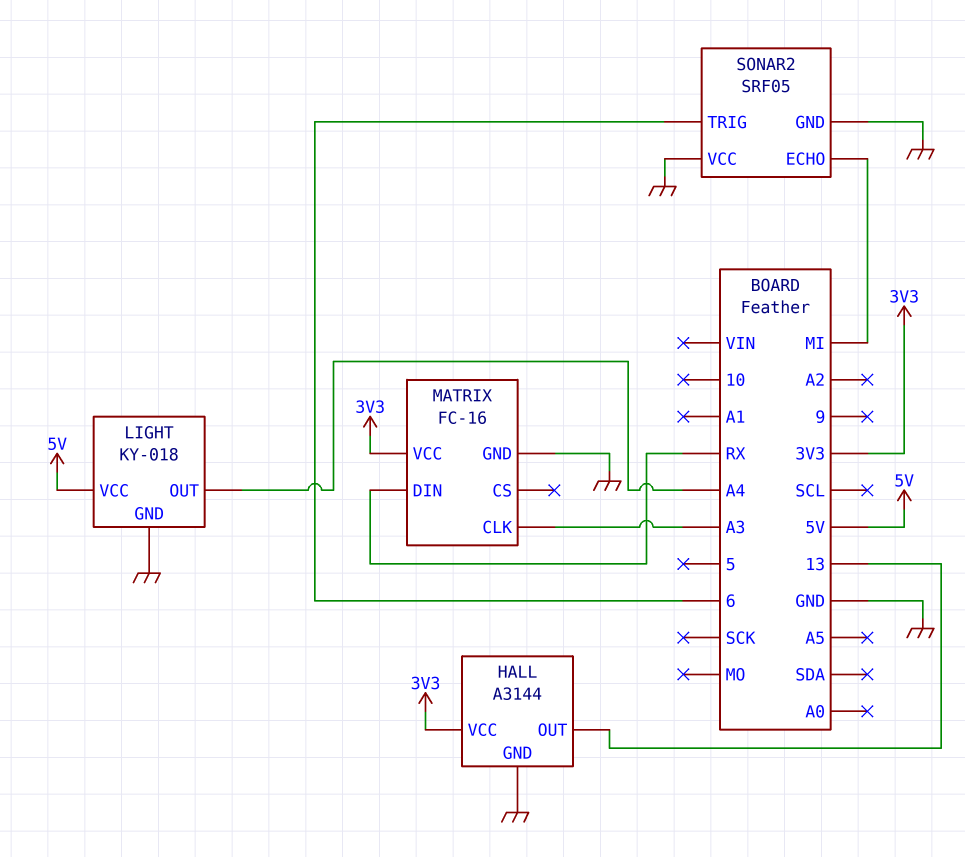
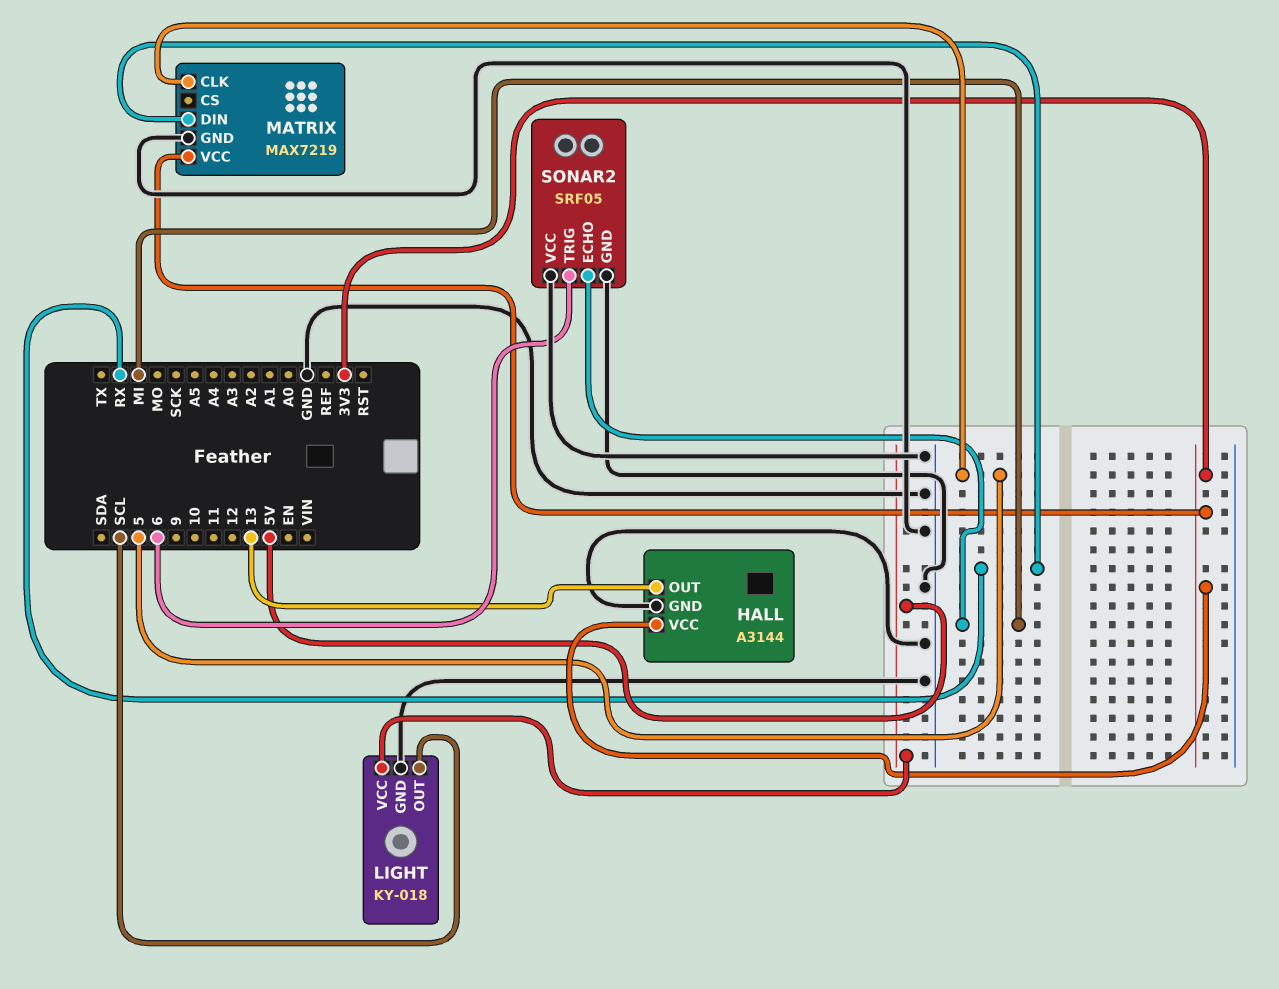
LIGHT pin OUT: A4 -> SCL
MATRIX: FC-16 -> MAX7219
MATRIX pin CLK: A3 -> 5

